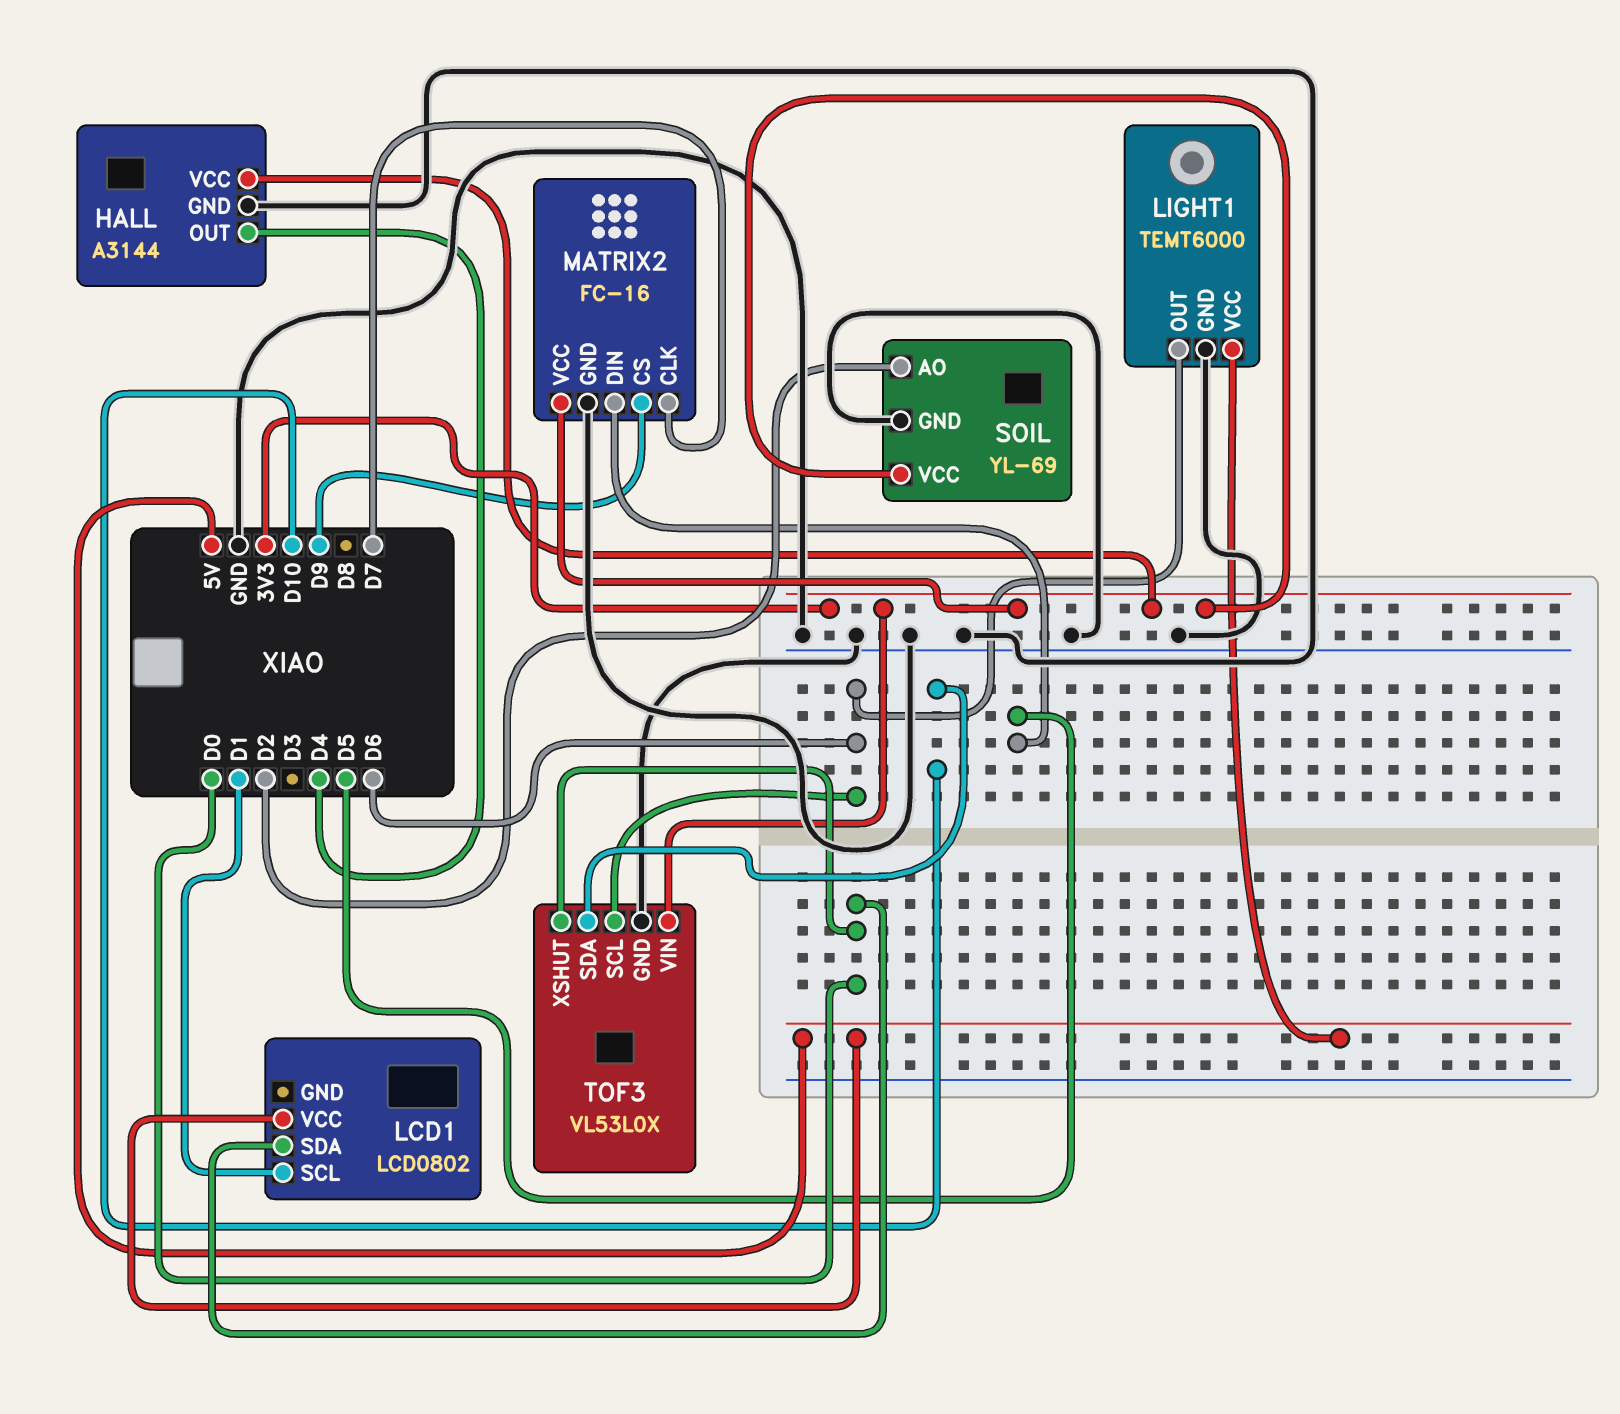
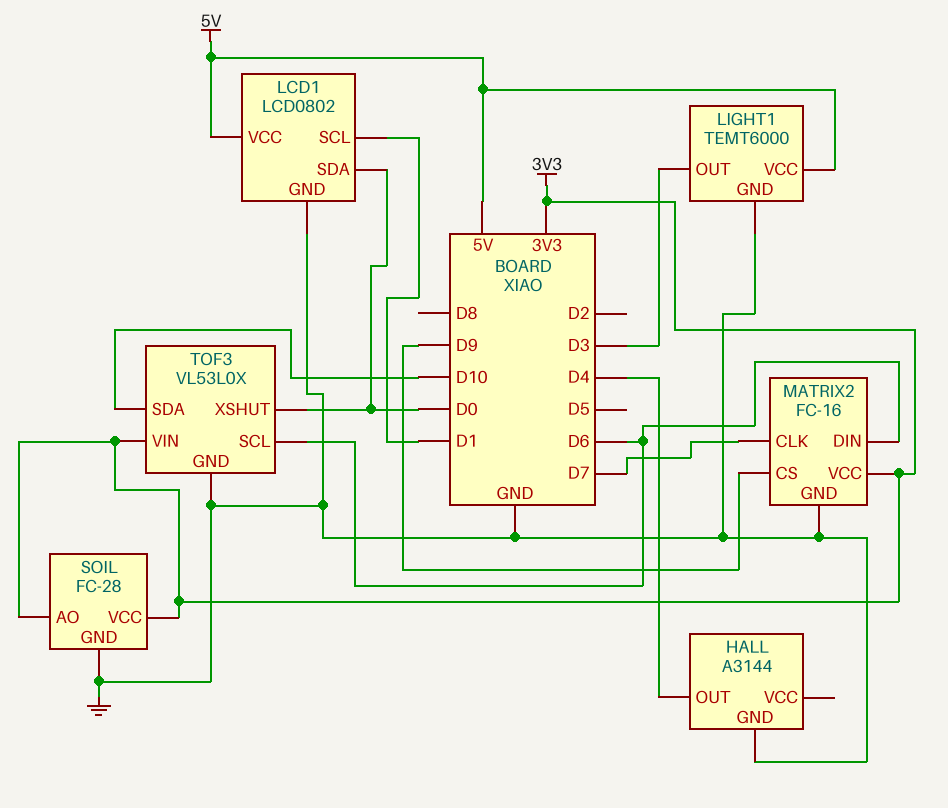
HALL pin VCC: 3V3 -> none
LCD1 pin GND: none -> GND
LIGHT1 pin OUT: D6 -> D3
MATRIX2 pin DIN: D5 -> D6
SOIL: YL-69 -> FC-28
SOIL pin AO: D2 -> 3V3

